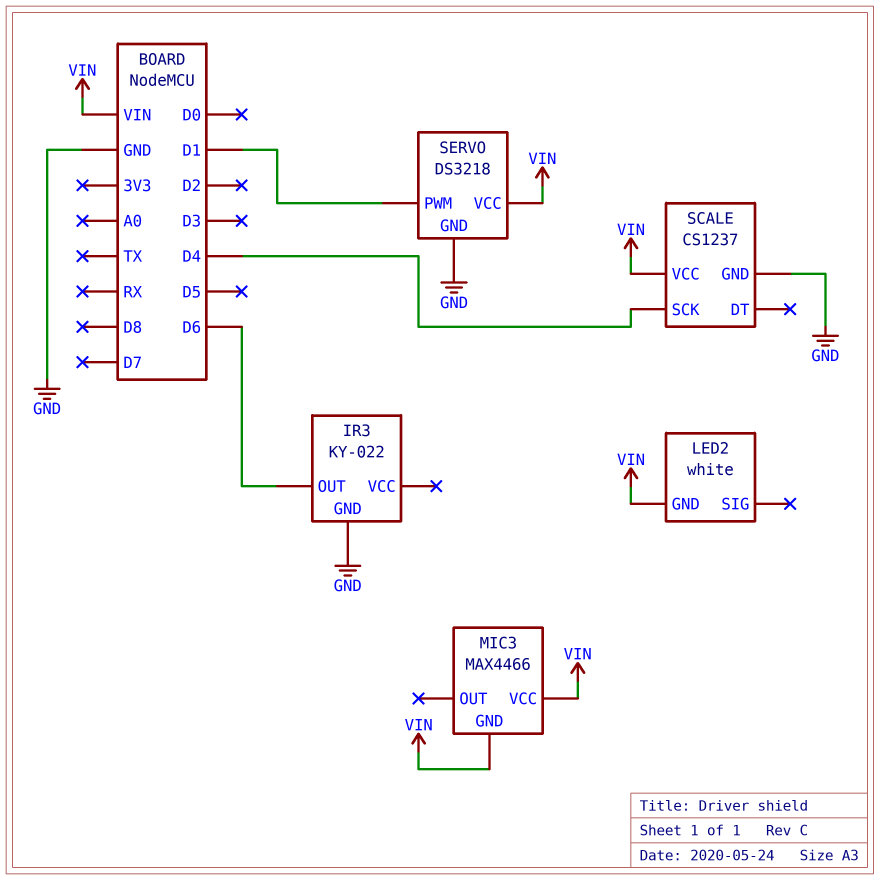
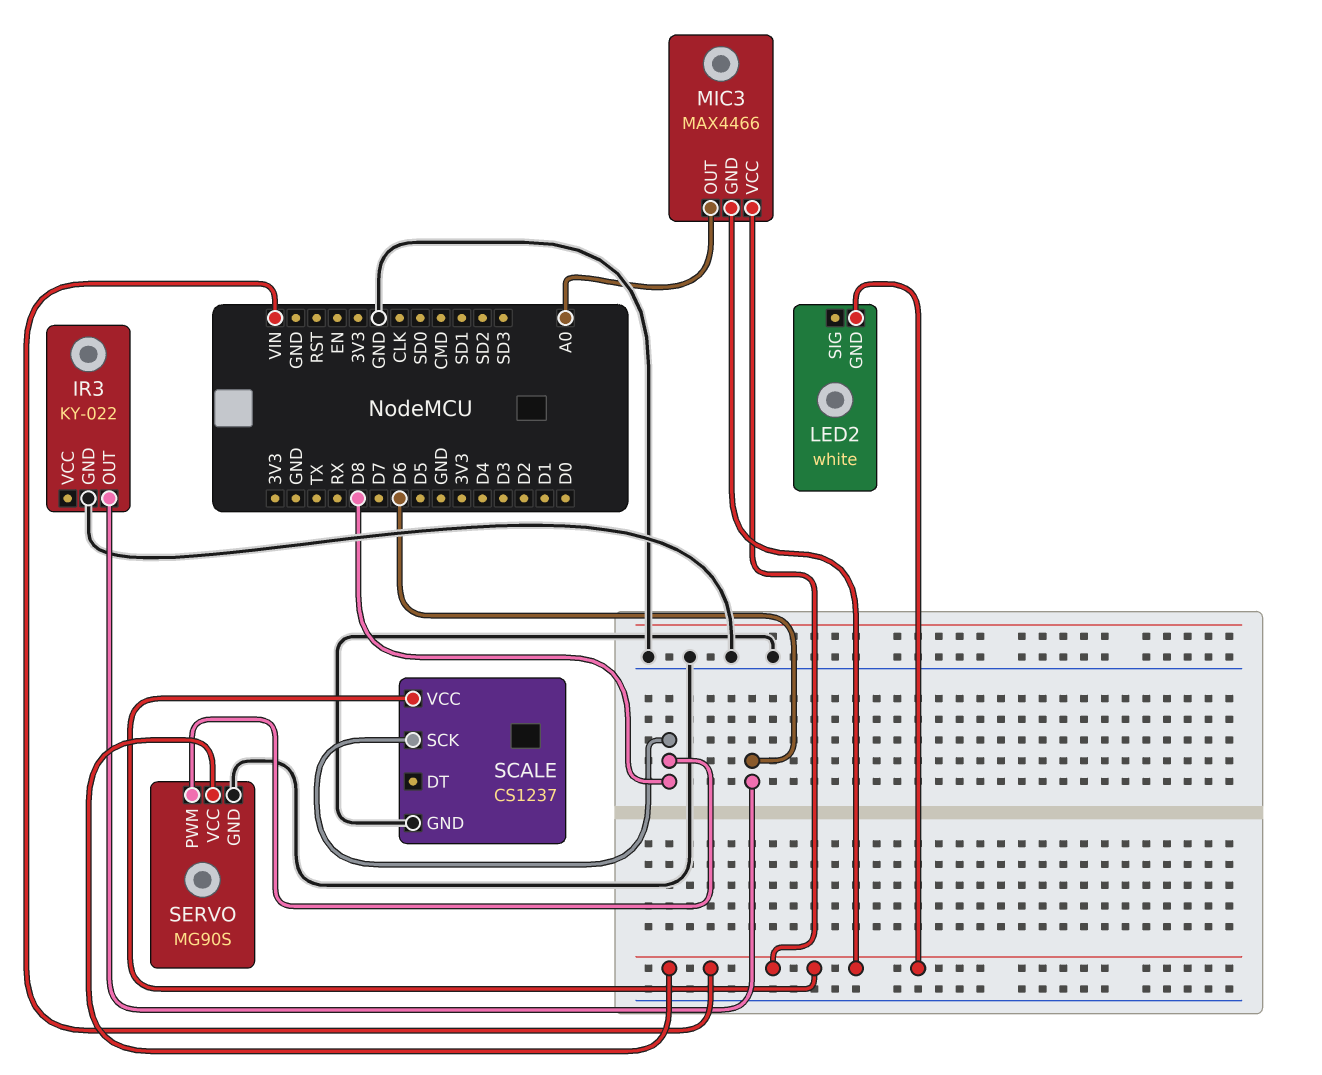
MIC3 pin OUT: none -> A0
SCALE pin SCK: D4 -> D8
SERVO: DS3218 -> MG90S
SERVO pin PWM: D1 -> D8

